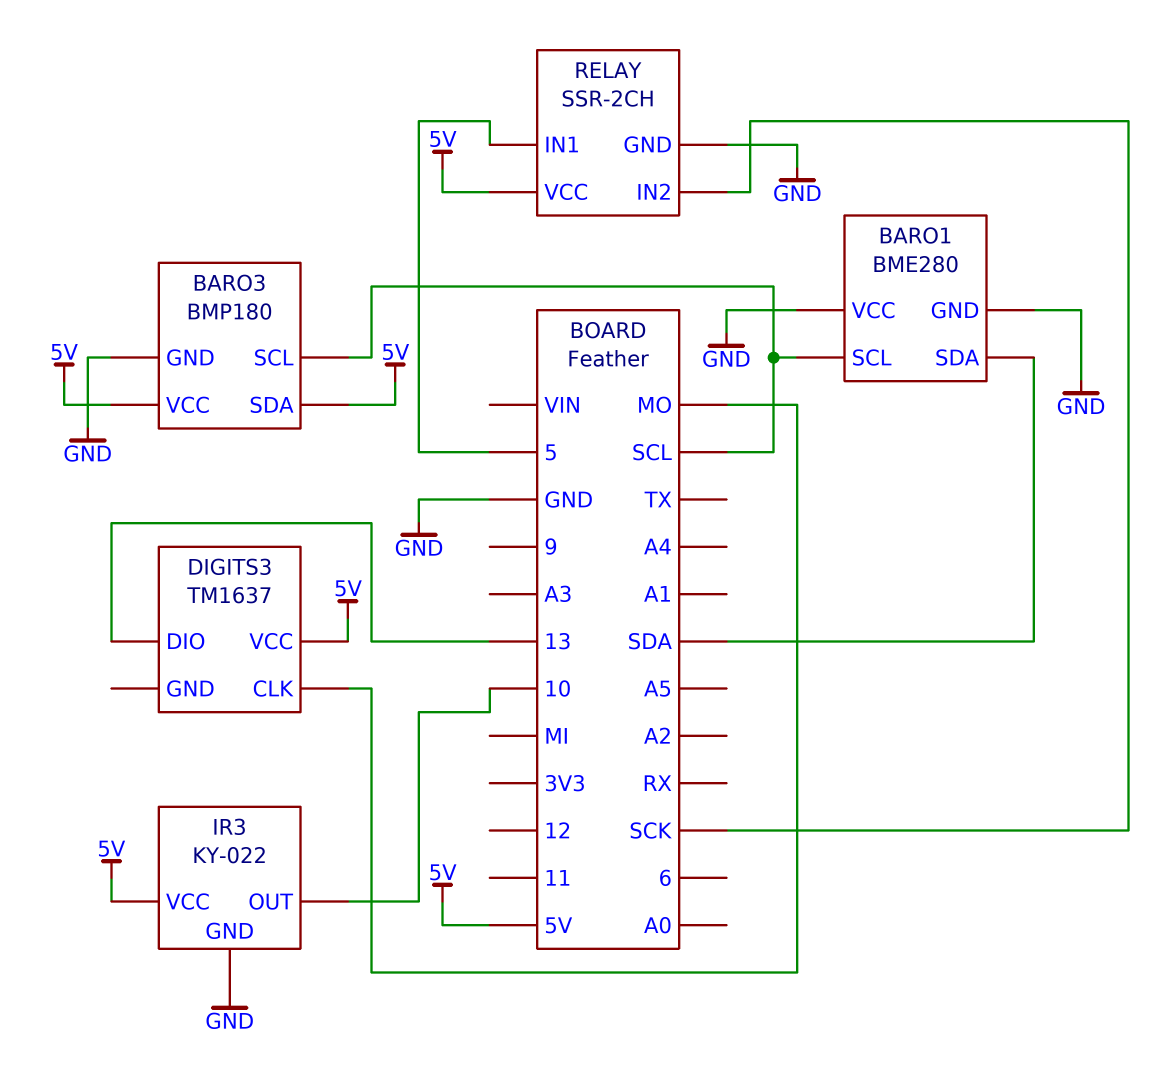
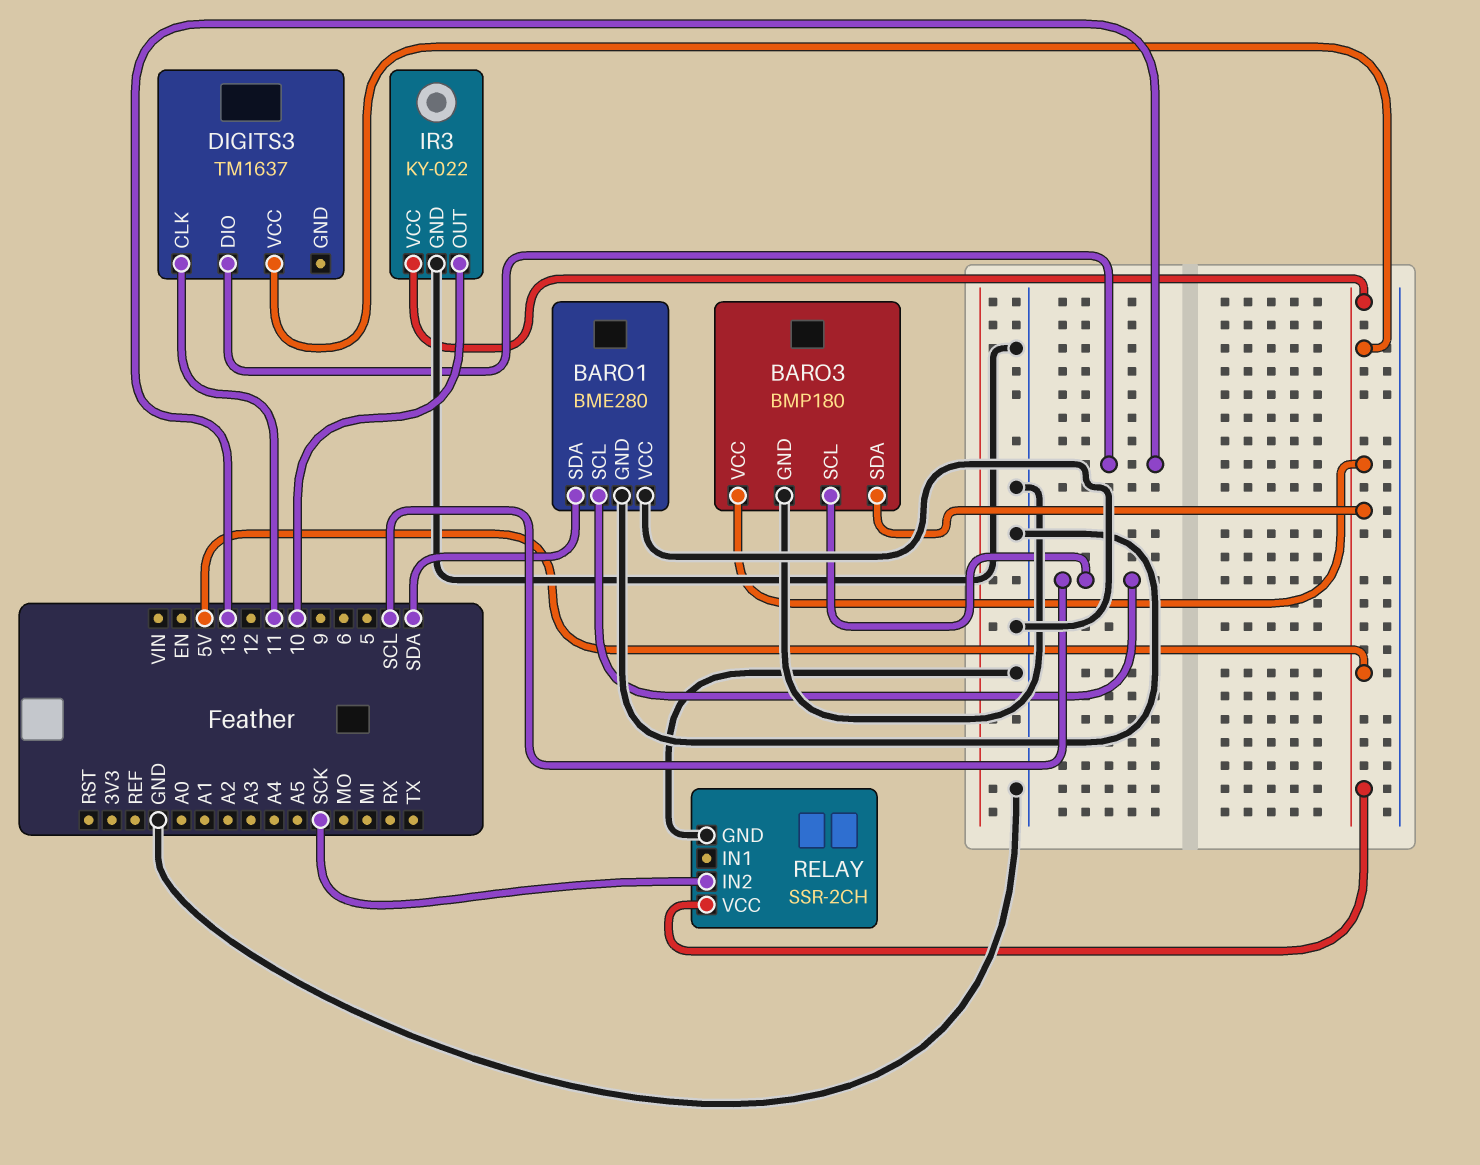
DIGITS3 pin CLK: MO -> 11
RELAY pin IN1: 5 -> none

